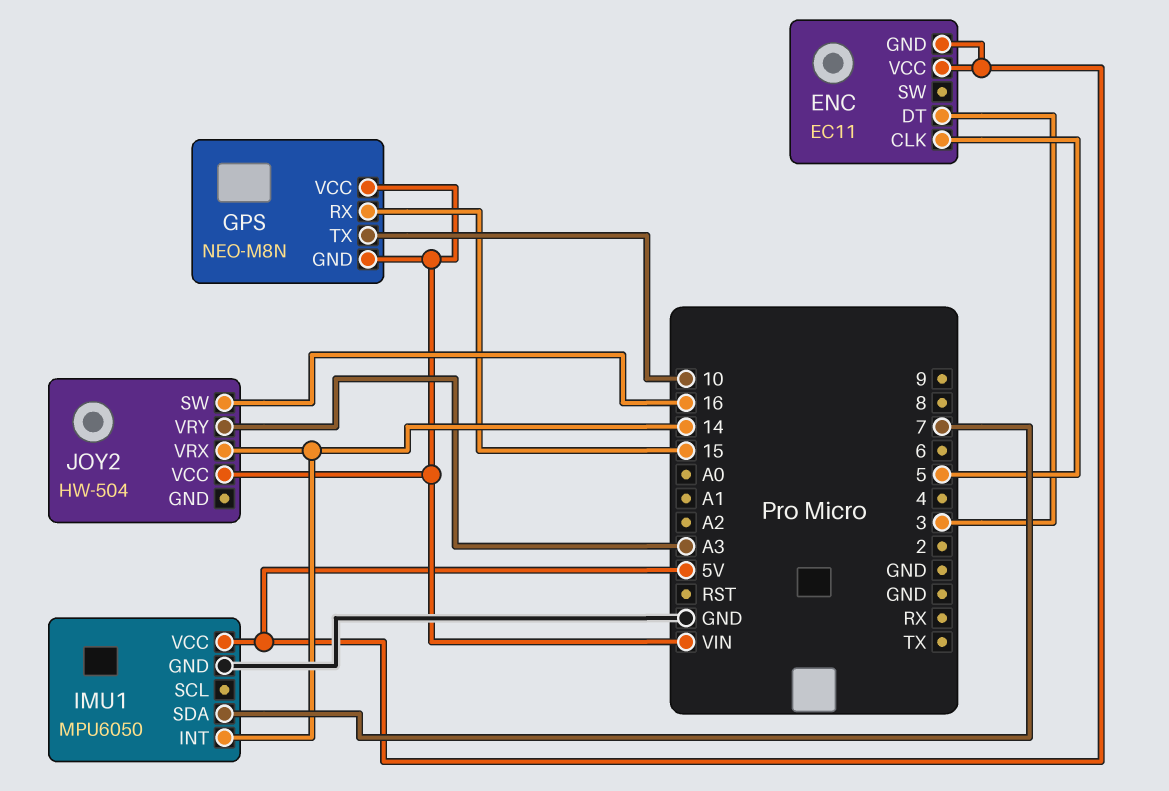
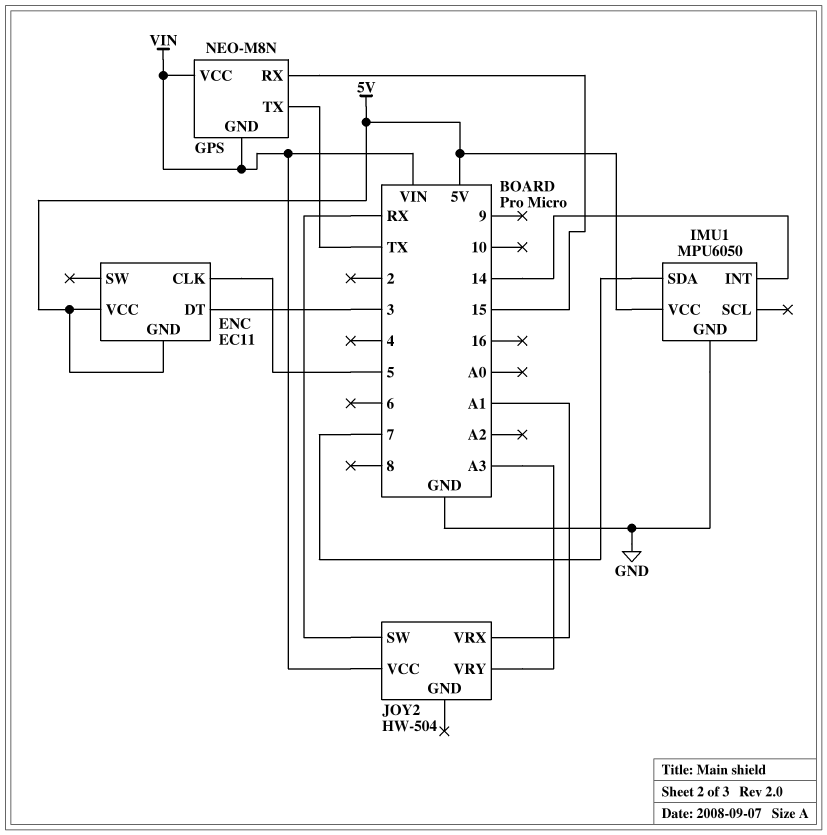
GPS pin TX: 10 -> TX
JOY2 pin SW: 16 -> RX
JOY2 pin VRX: 14 -> A1

